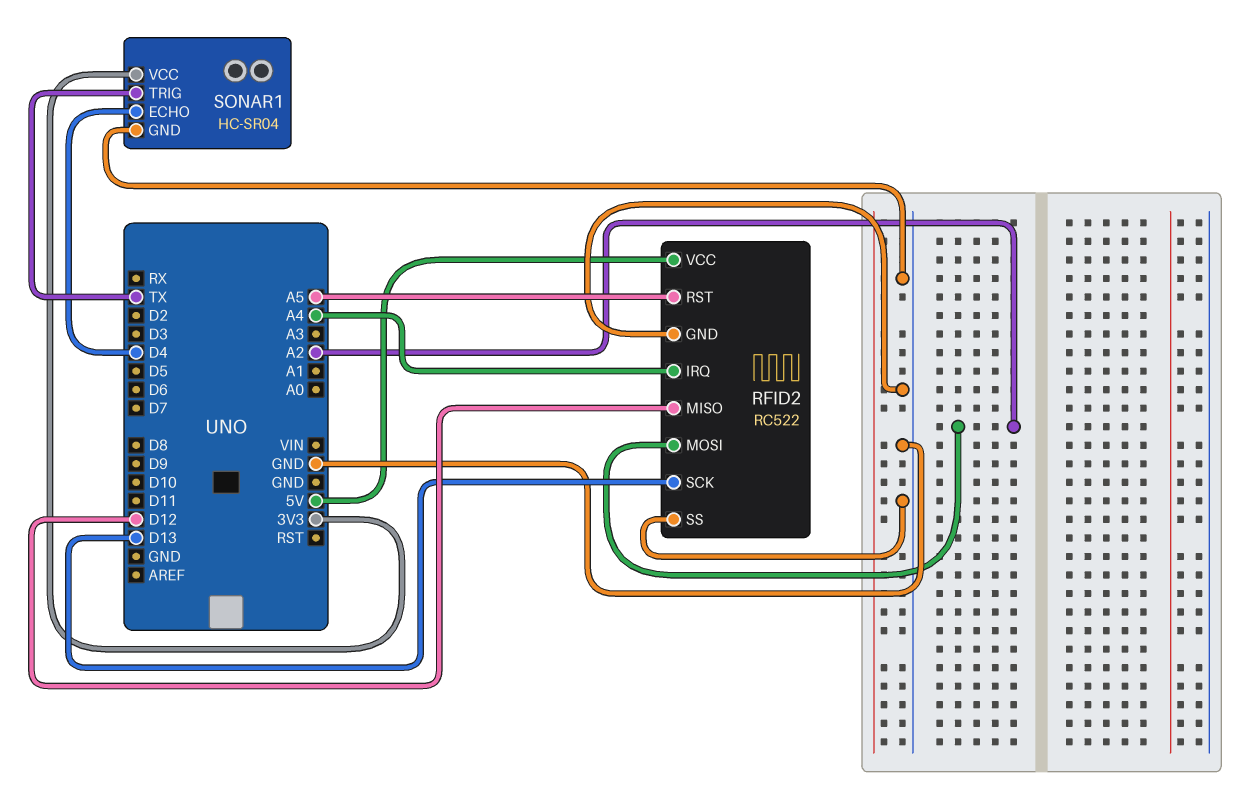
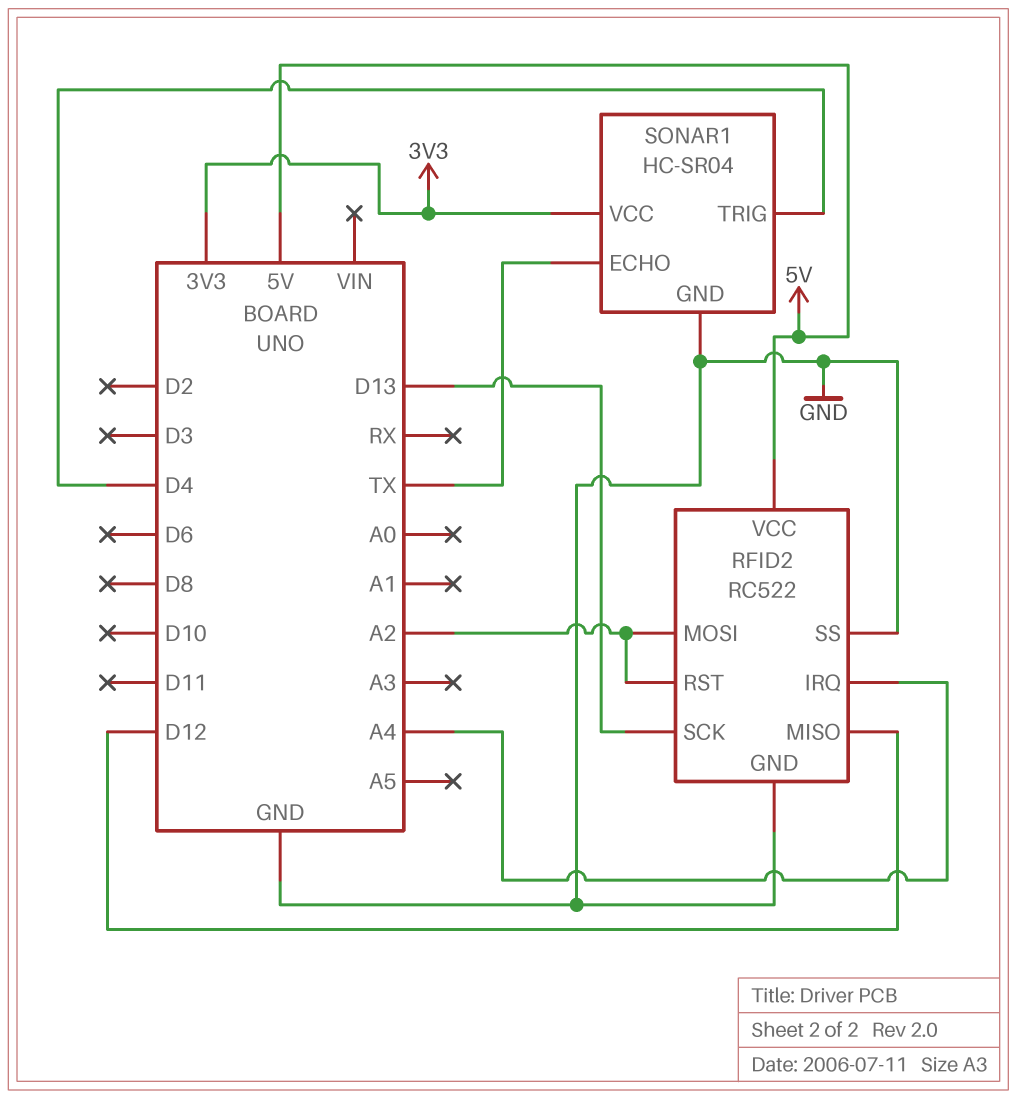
RFID2 pin RST: A5 -> A2
SONAR1 pin ECHO: D4 -> TX
SONAR1 pin TRIG: TX -> D4

